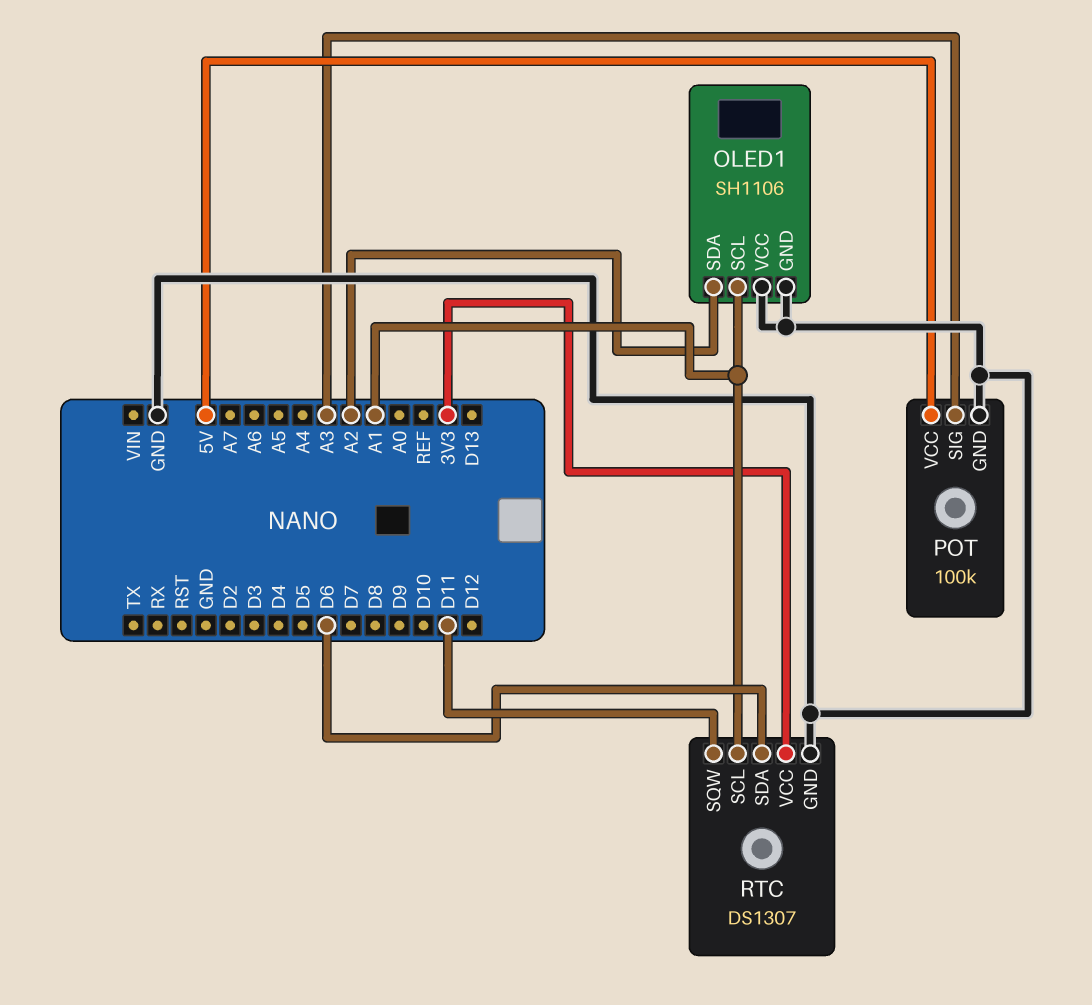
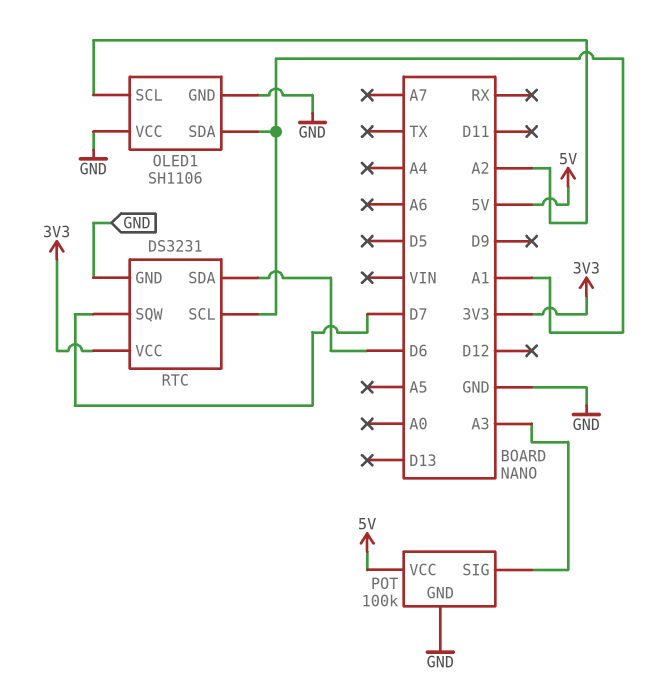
OLED1 pin SCL: A1 -> A2
OLED1 pin SDA: A2 -> A1
RTC: DS1307 -> DS3231
RTC pin SQW: D11 -> D7

